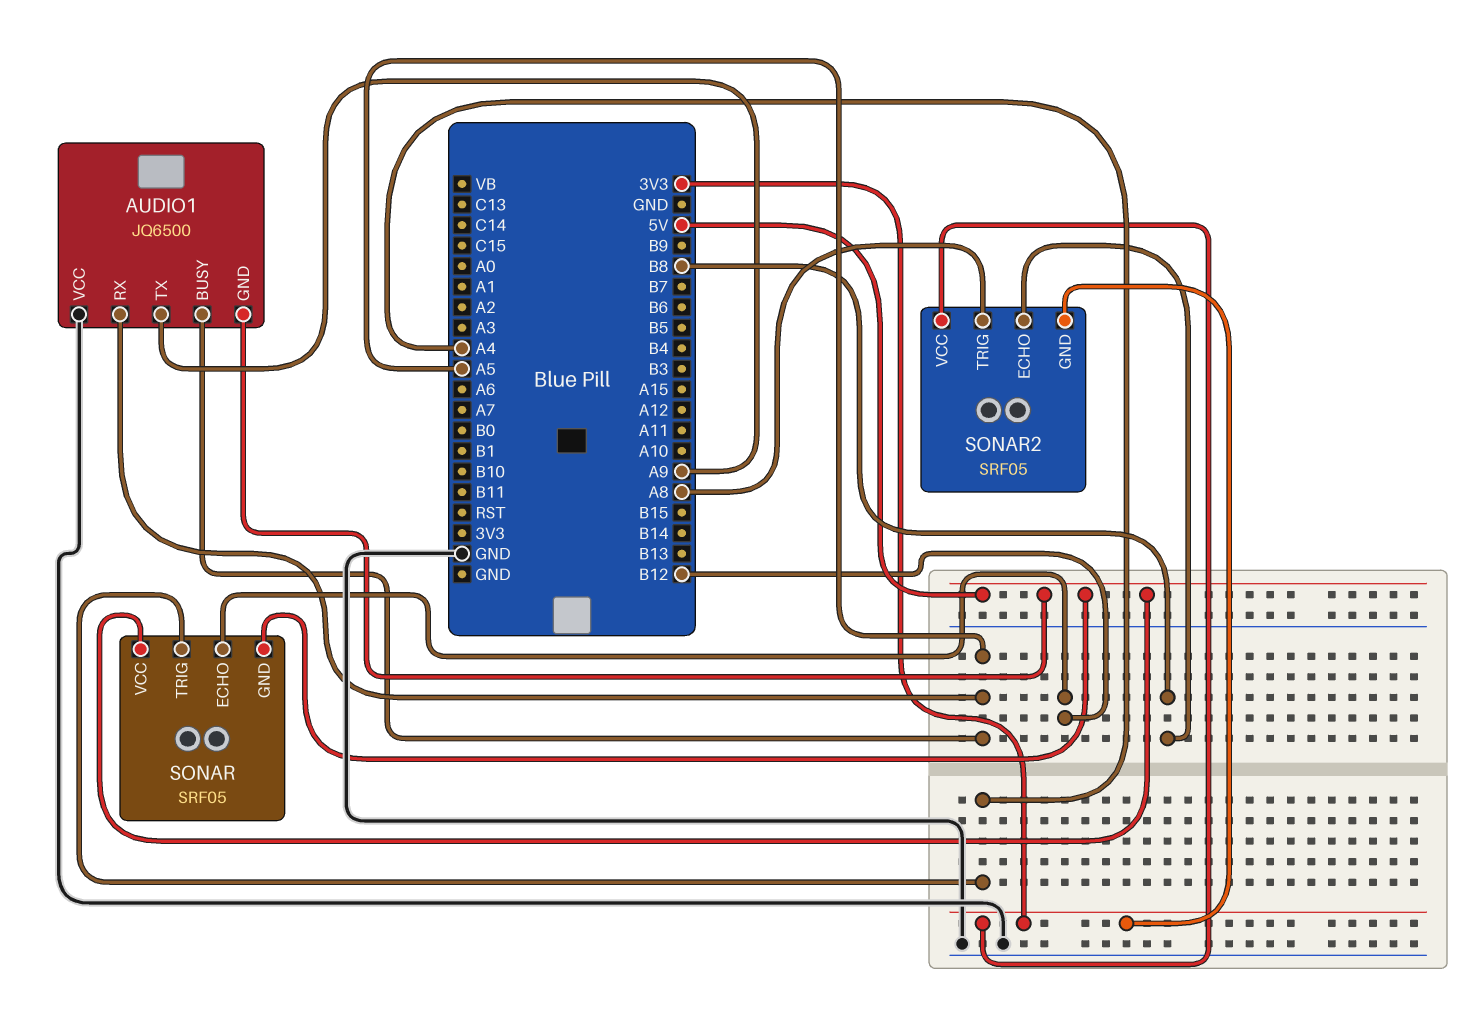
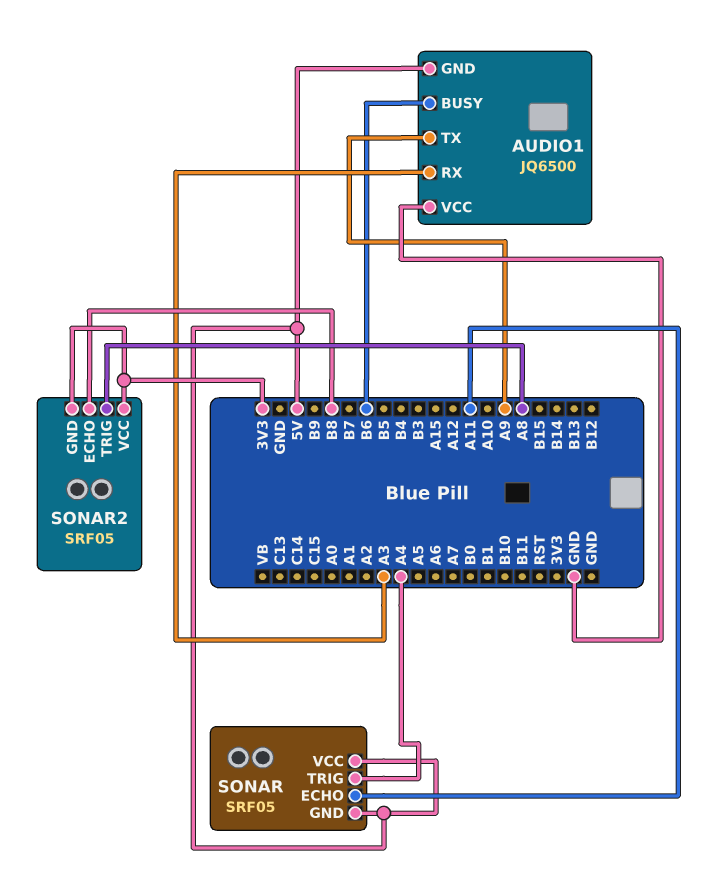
AUDIO1 pin BUSY: A5 -> B6
AUDIO1 pin RX: A5 -> A3
SONAR pin ECHO: B12 -> A11

